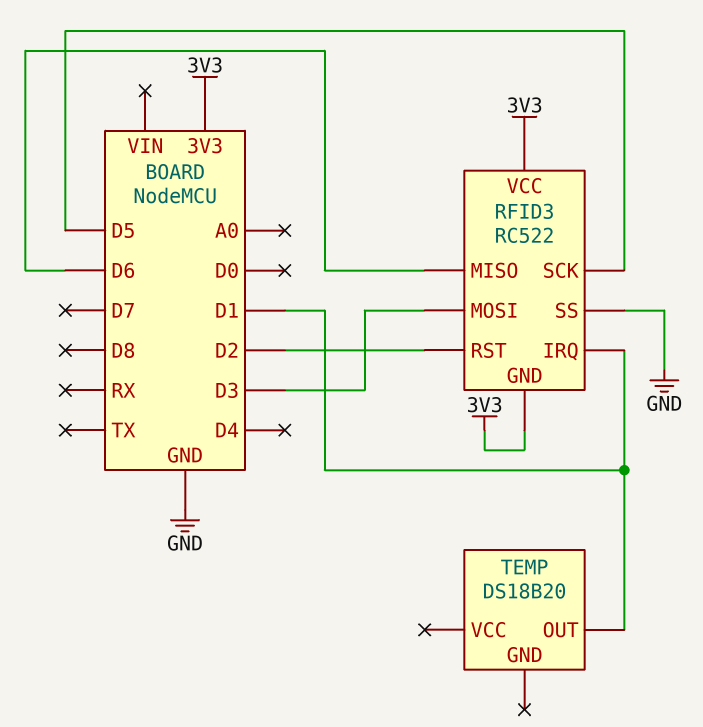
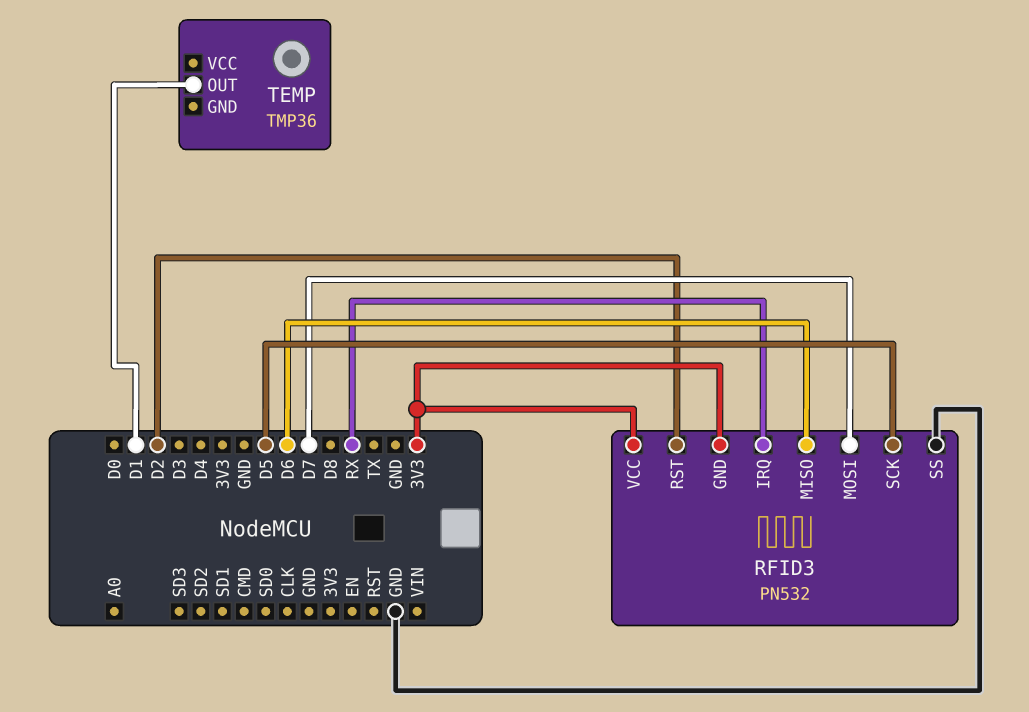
RFID3: RC522 -> PN532
RFID3 pin IRQ: D1 -> RX
RFID3 pin MOSI: D3 -> D7
TEMP: DS18B20 -> TMP36

